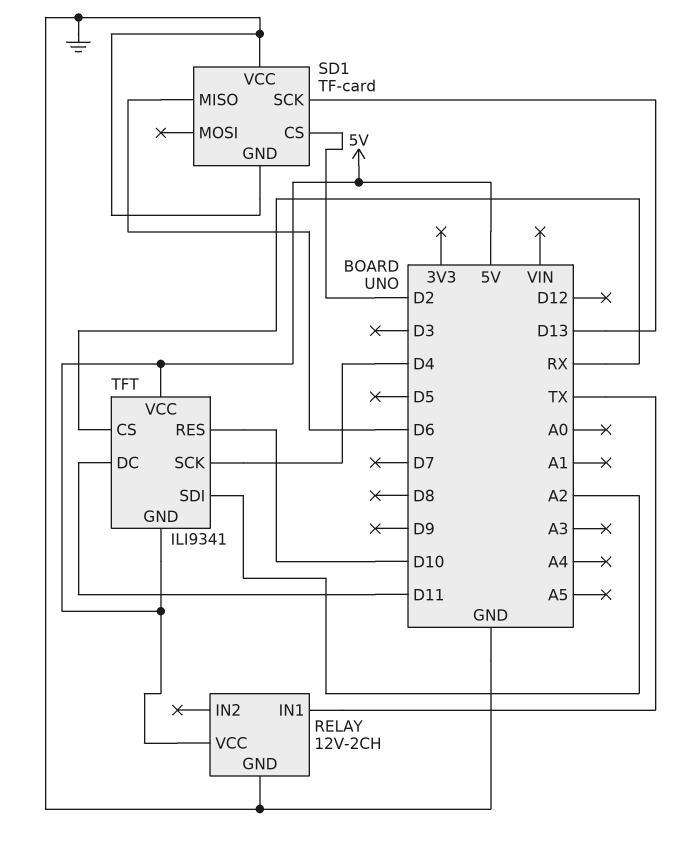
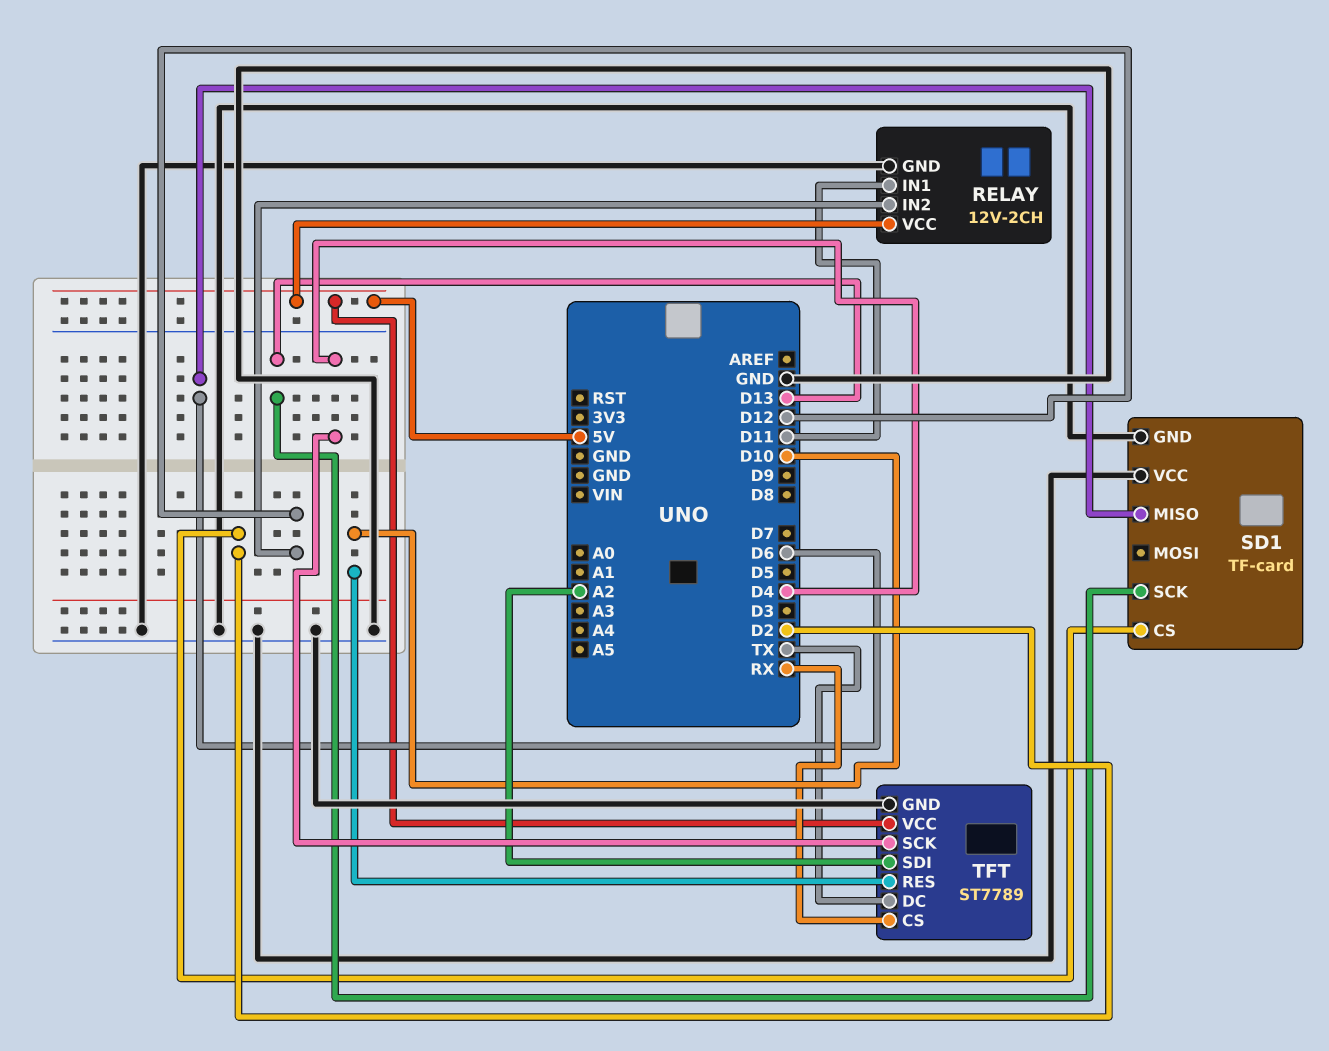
RELAY pin IN1: TX -> D11
RELAY pin IN2: none -> D12
TFT: ILI9341 -> ST7789
TFT pin DC: D11 -> TX
TFT pin GND: 5V -> GND

